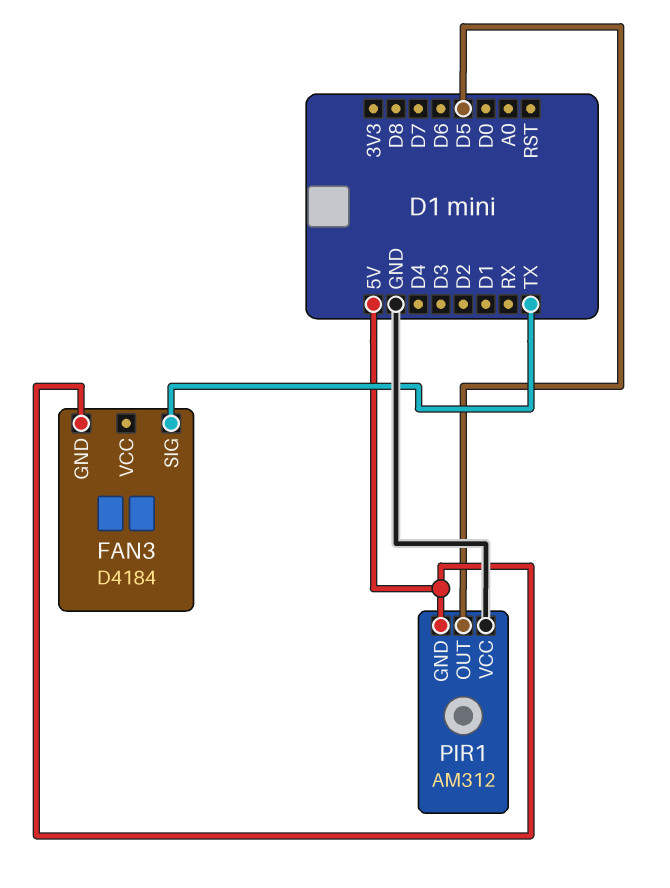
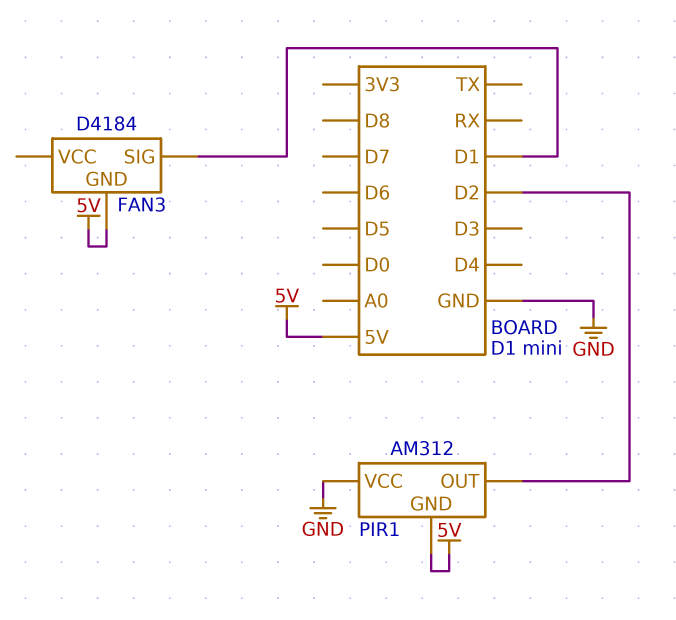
FAN3 pin SIG: TX -> D1
PIR1 pin OUT: D5 -> D2

